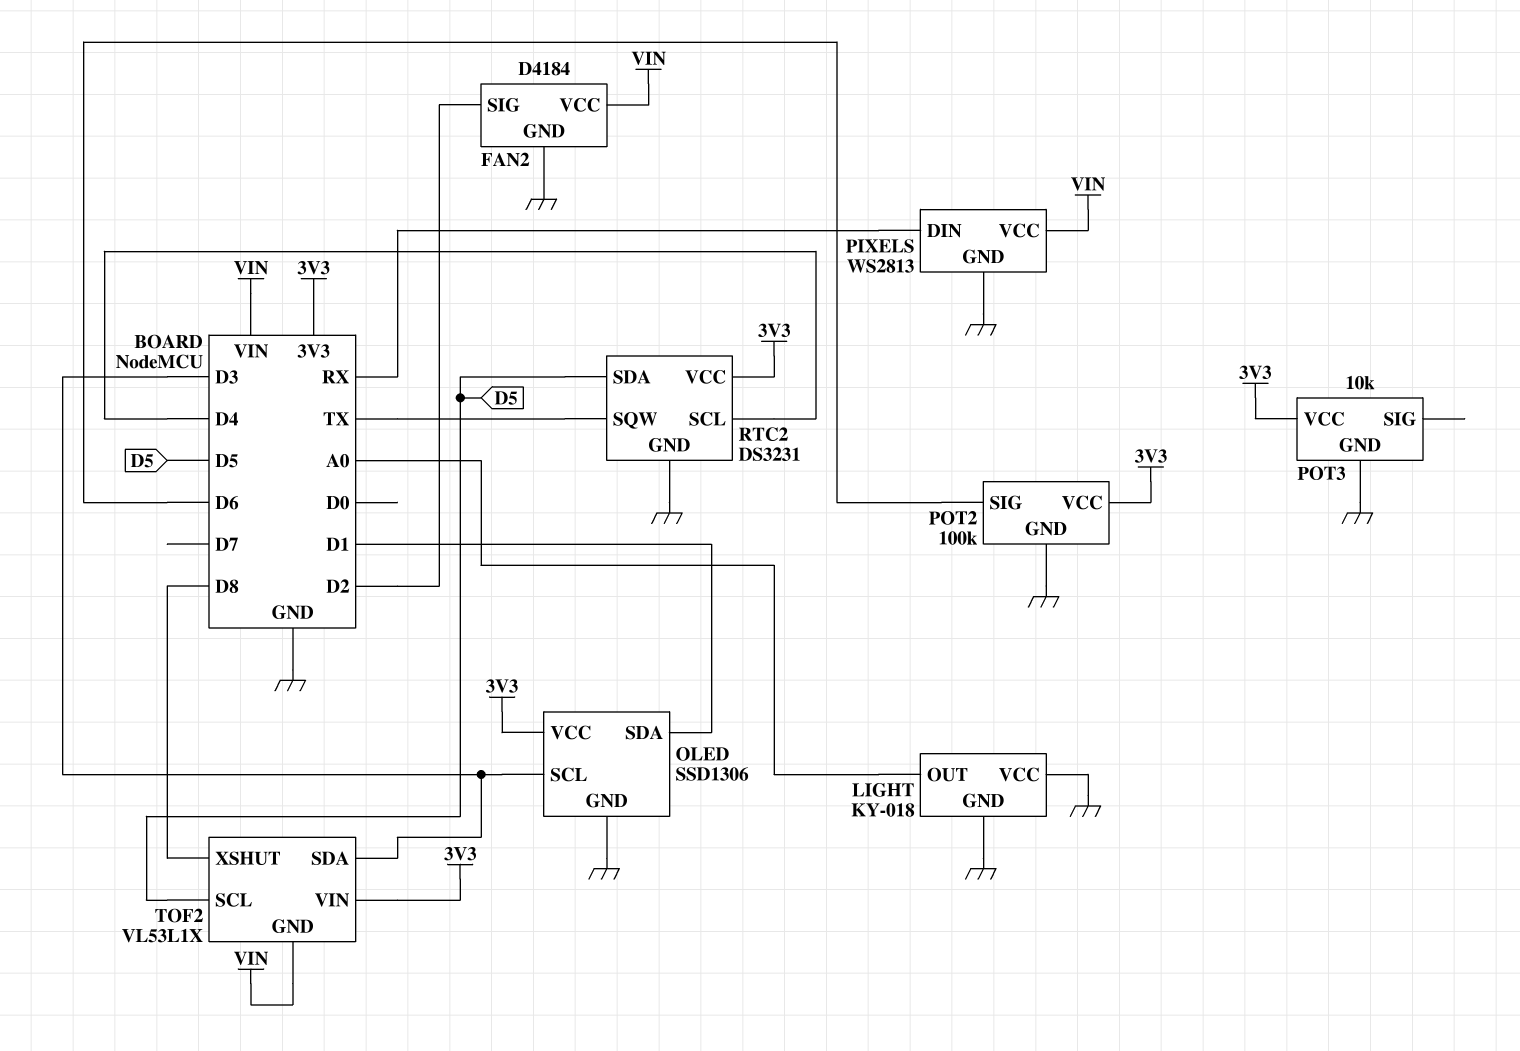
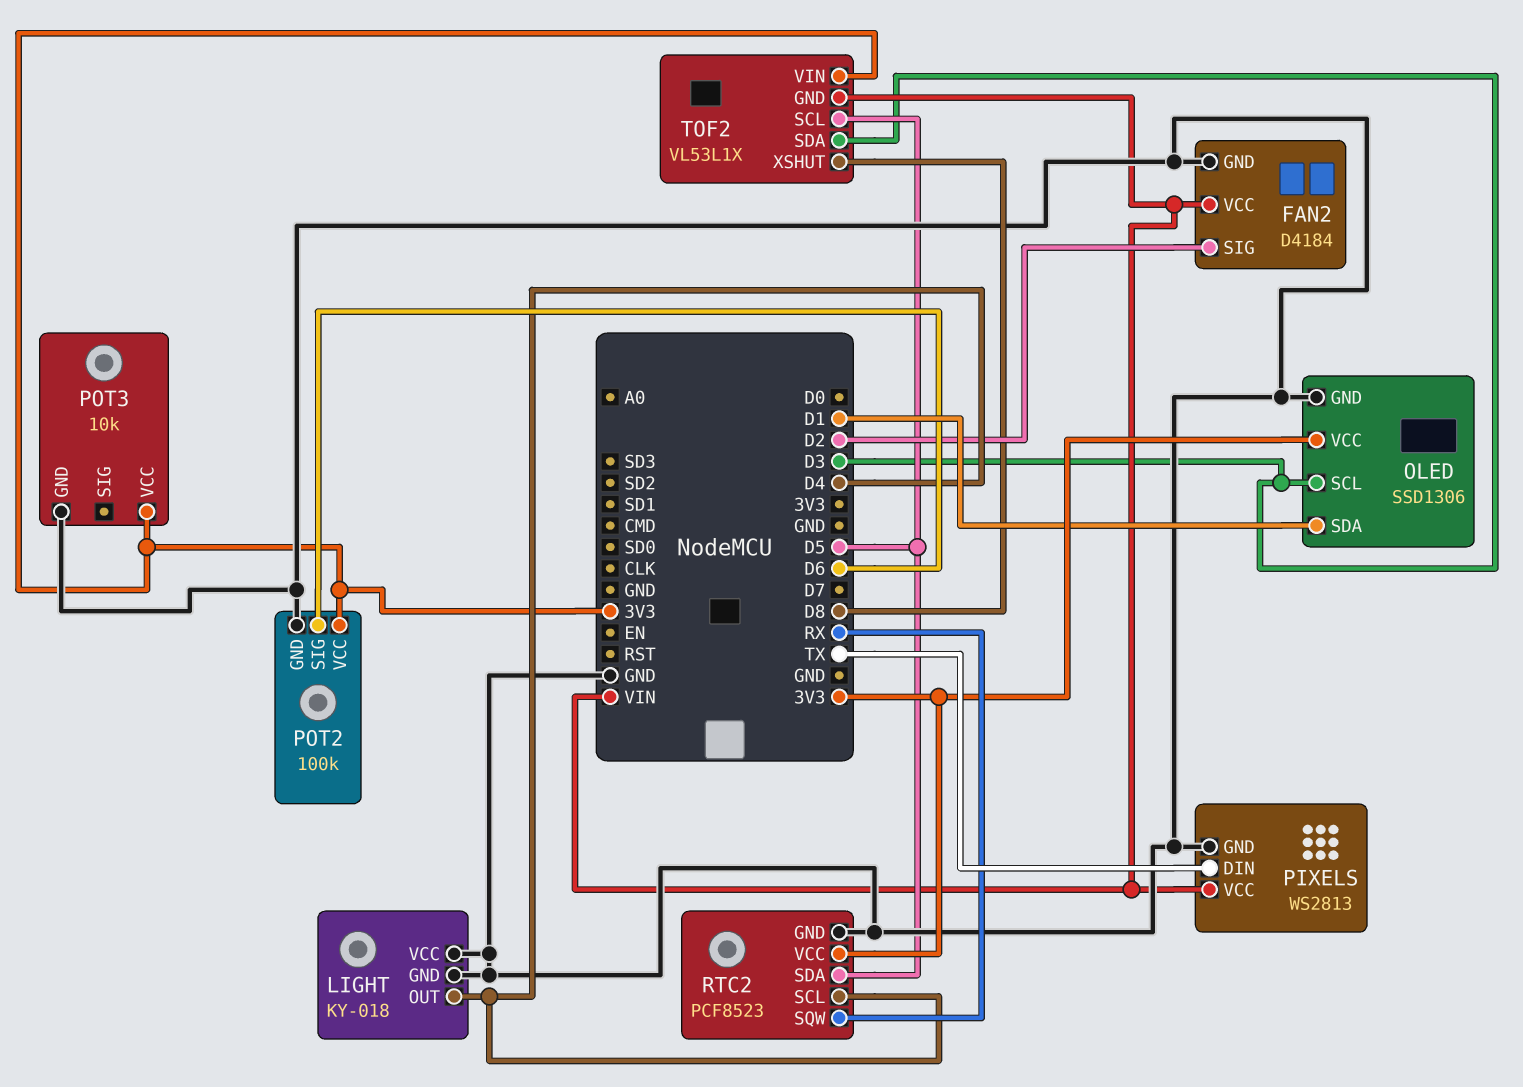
LIGHT pin OUT: A0 -> D4
PIXELS pin DIN: RX -> TX
RTC2: DS3231 -> PCF8523
RTC2 pin SQW: TX -> RX

